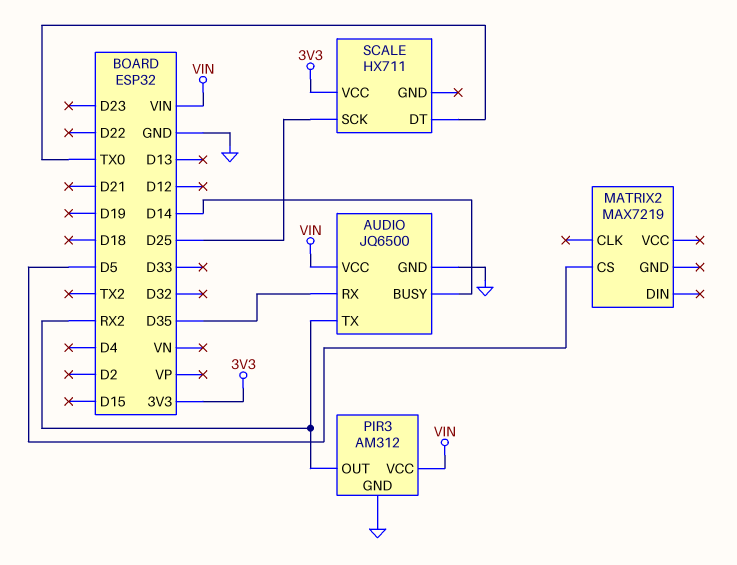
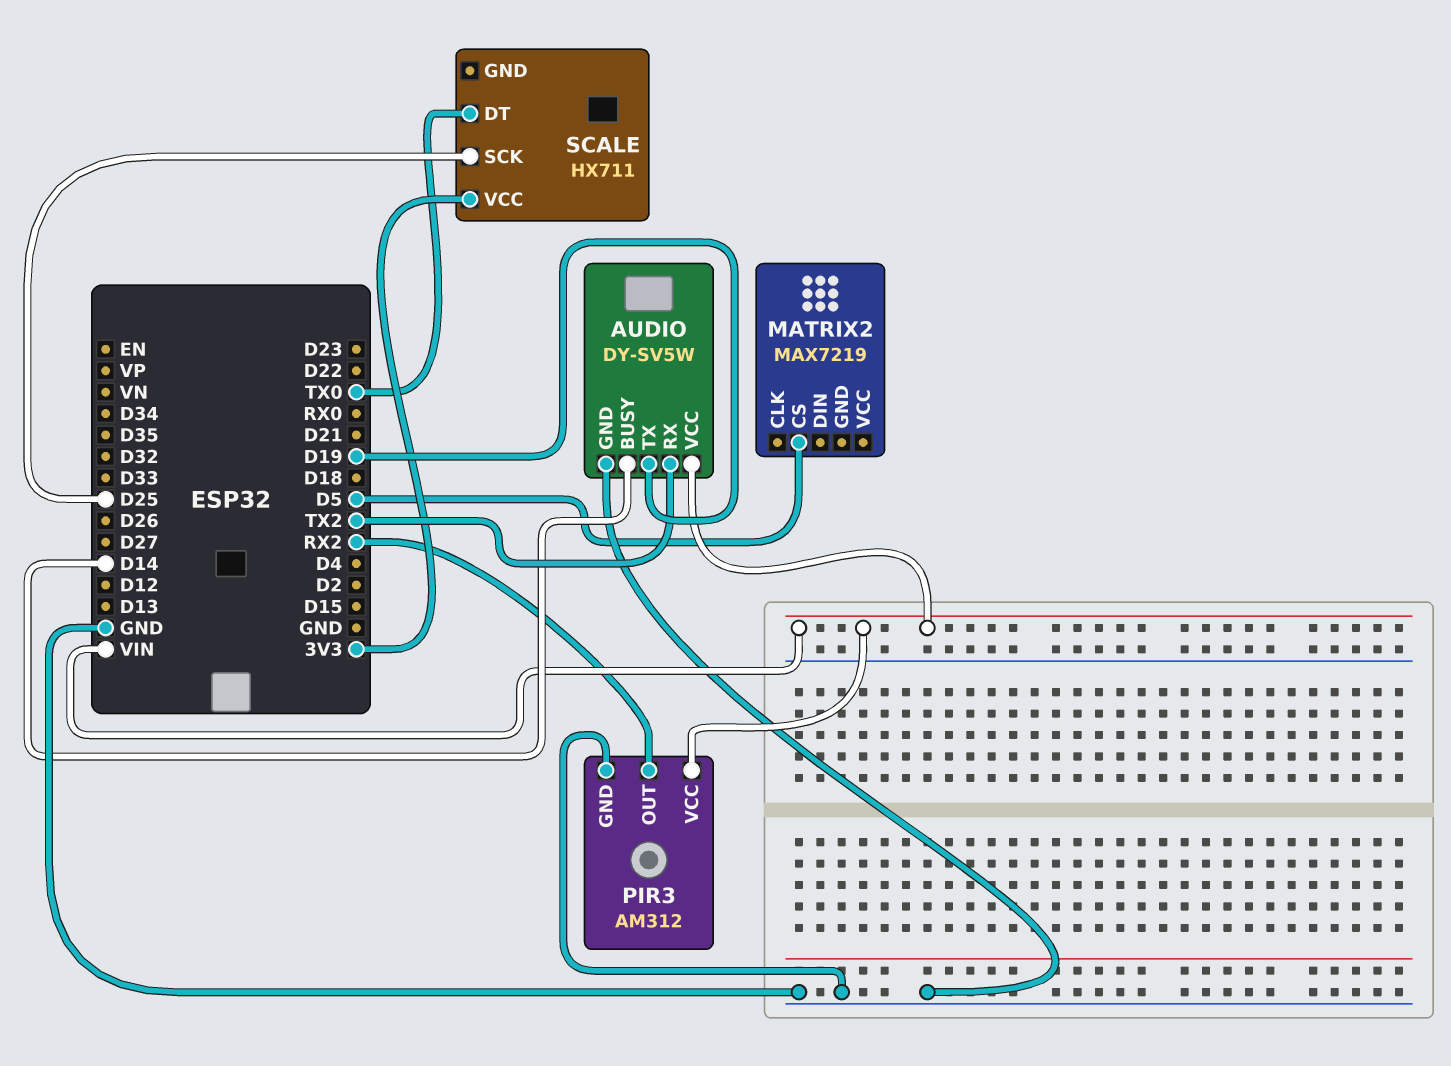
AUDIO: JQ6500 -> DY-SV5W
AUDIO pin RX: D35 -> TX2
AUDIO pin TX: RX2 -> D19

